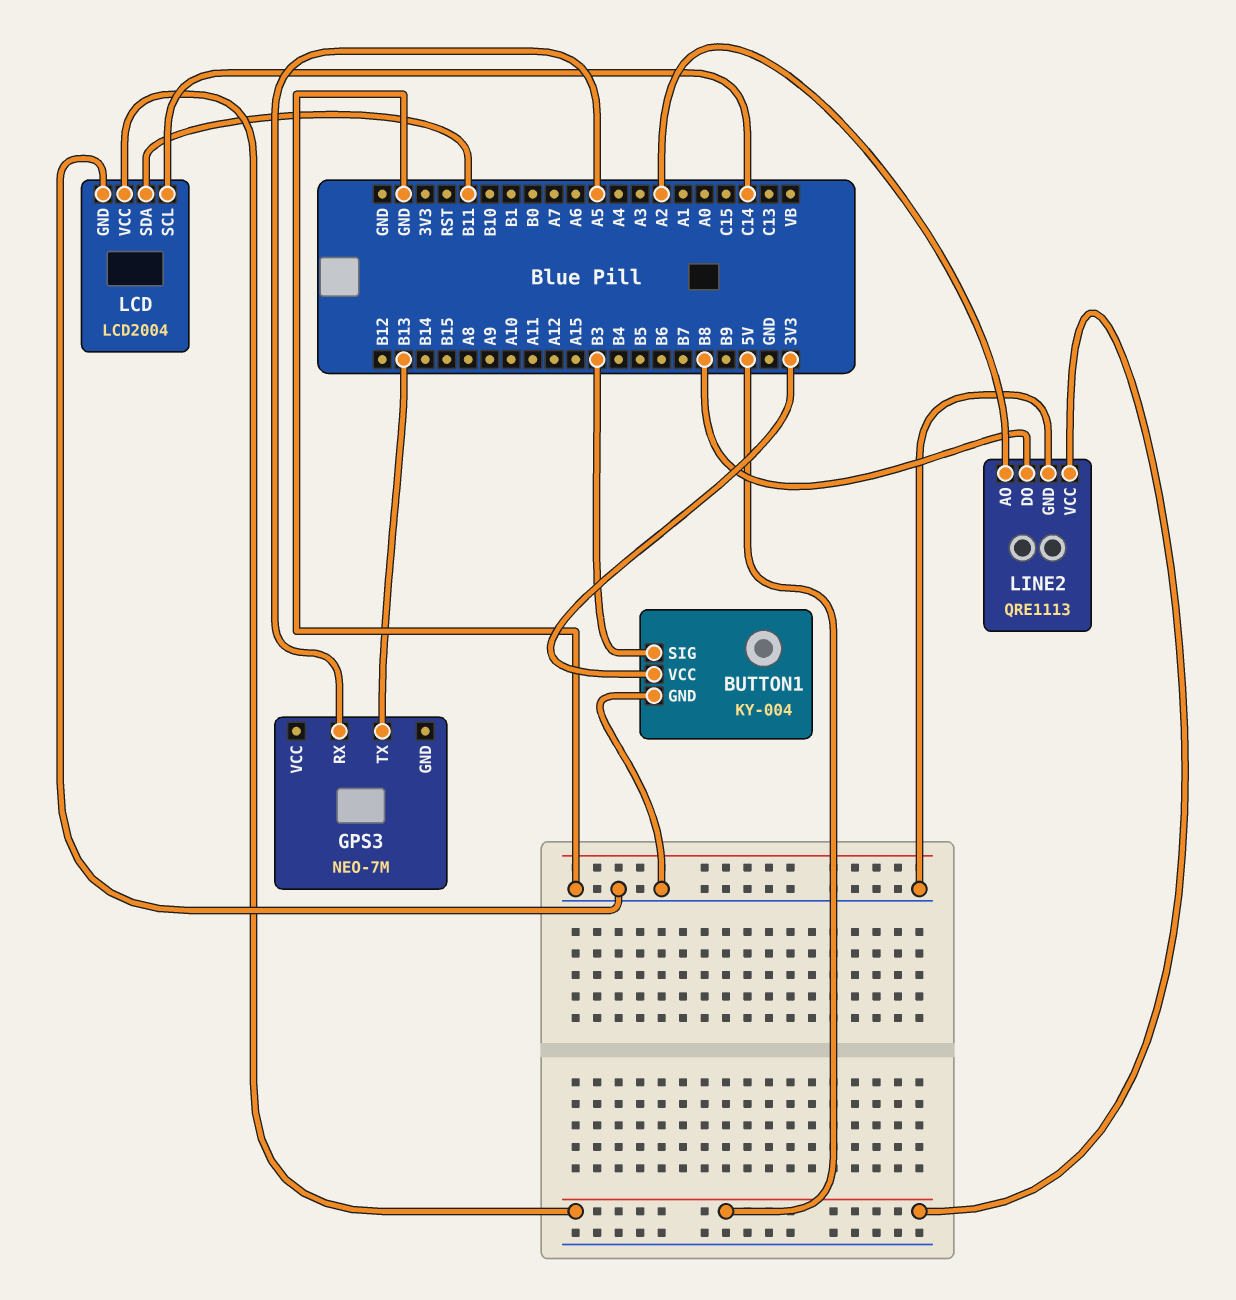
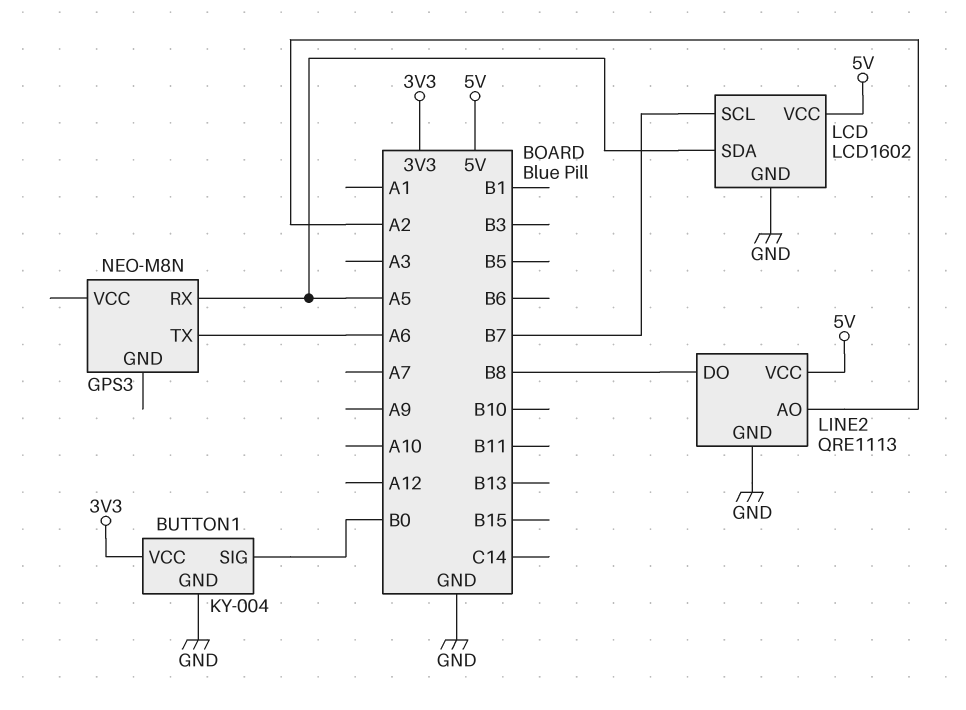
BUTTON1 pin SIG: B3 -> B0
GPS3: NEO-7M -> NEO-M8N
GPS3 pin TX: B13 -> A6
LCD: LCD2004 -> LCD1602
LCD pin SCL: C14 -> B7
LCD pin SDA: B11 -> A5

